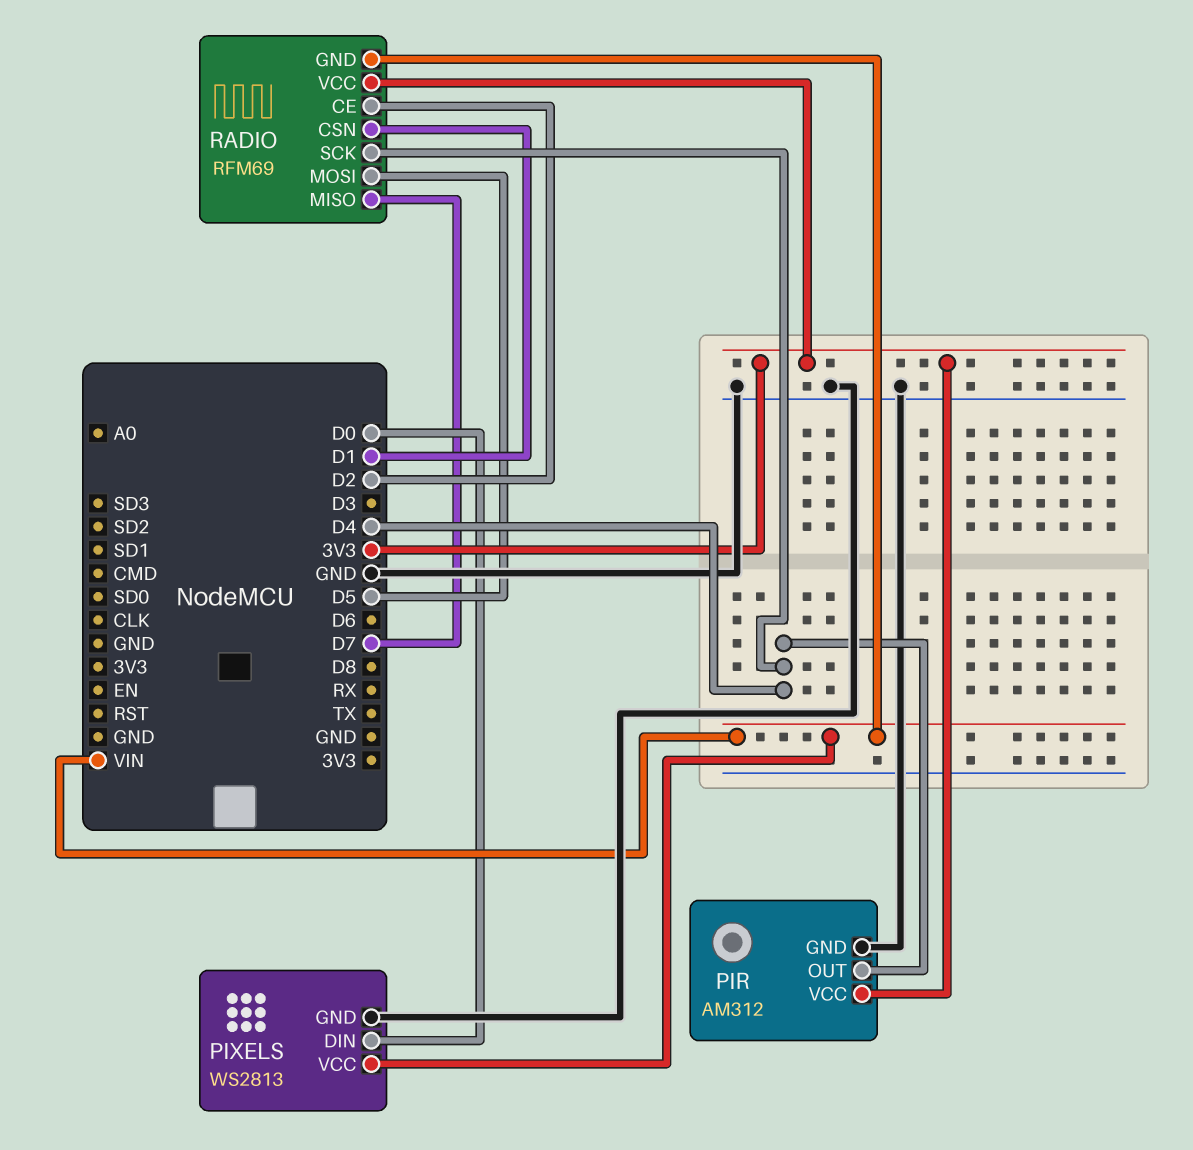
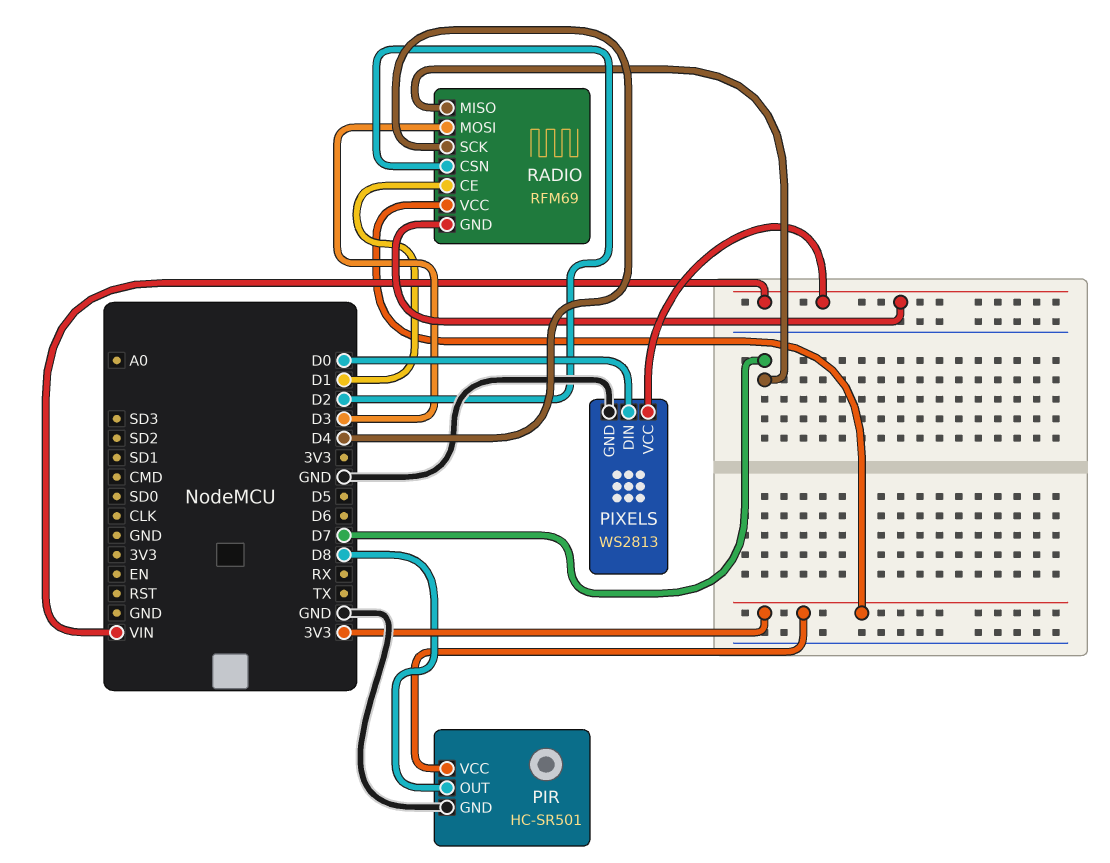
PIR: AM312 -> HC-SR501
PIR pin OUT: D4 -> D8
RADIO pin CE: D2 -> D1
RADIO pin CSN: D1 -> D2
RADIO pin MOSI: D5 -> D3

